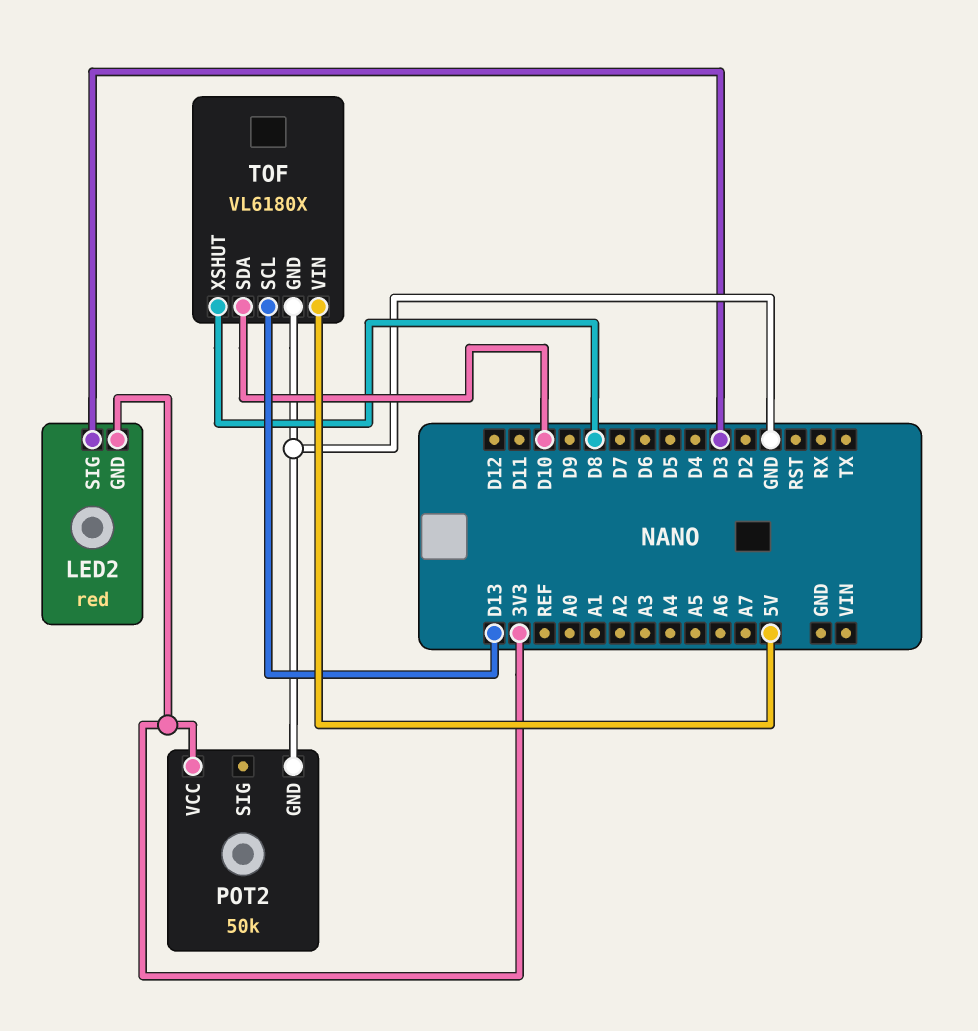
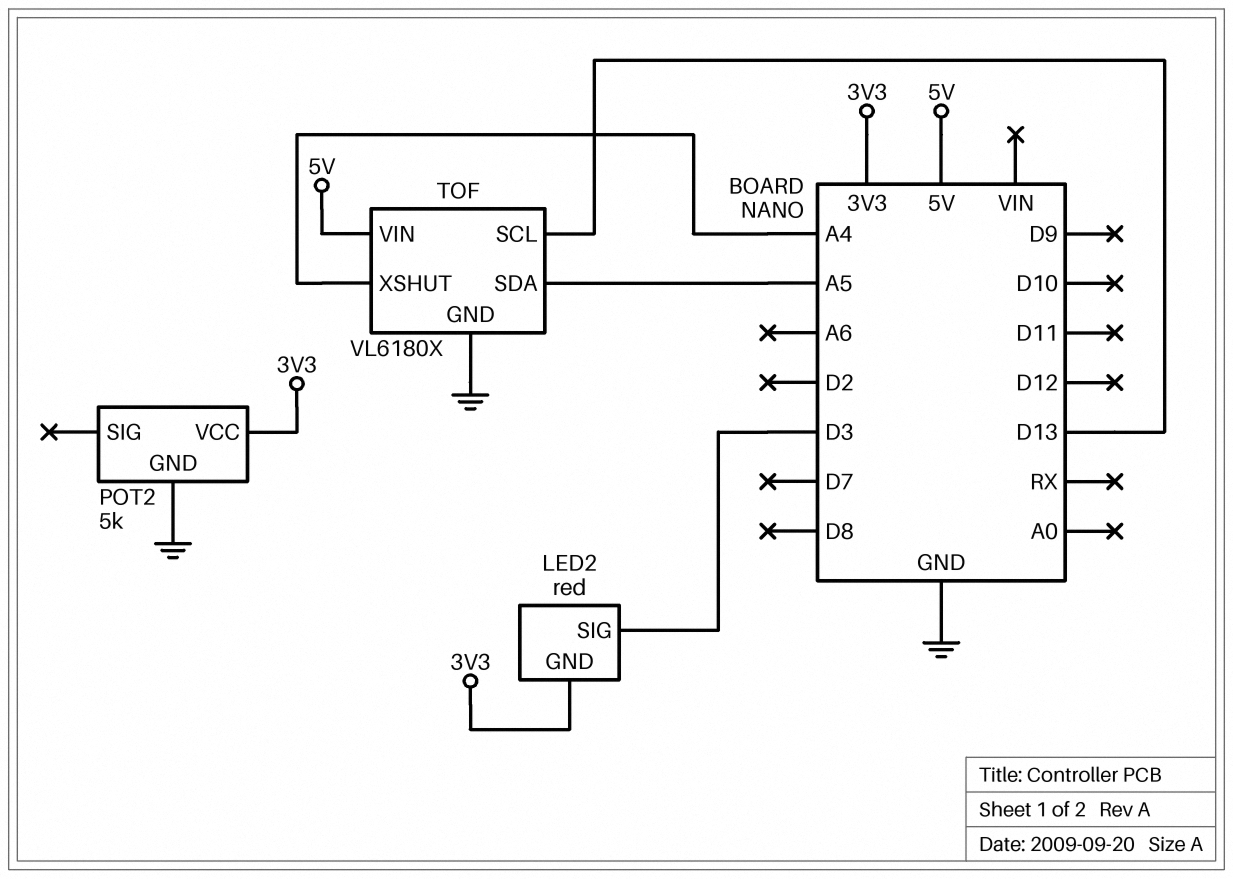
POT2: 50k -> 5k
TOF pin SDA: D10 -> A5
TOF pin XSHUT: D8 -> A4

